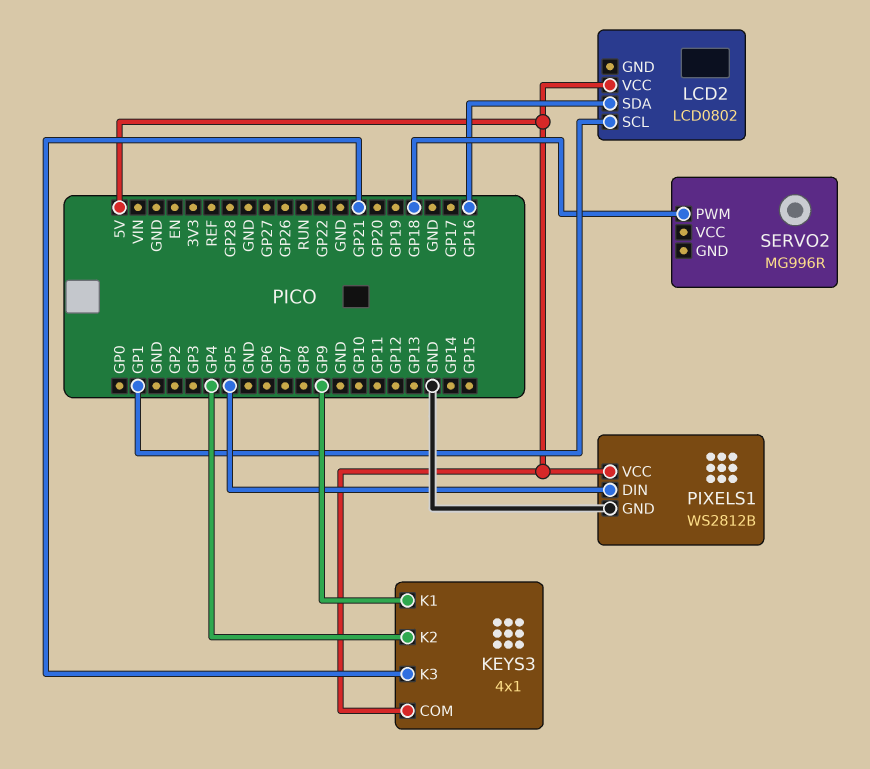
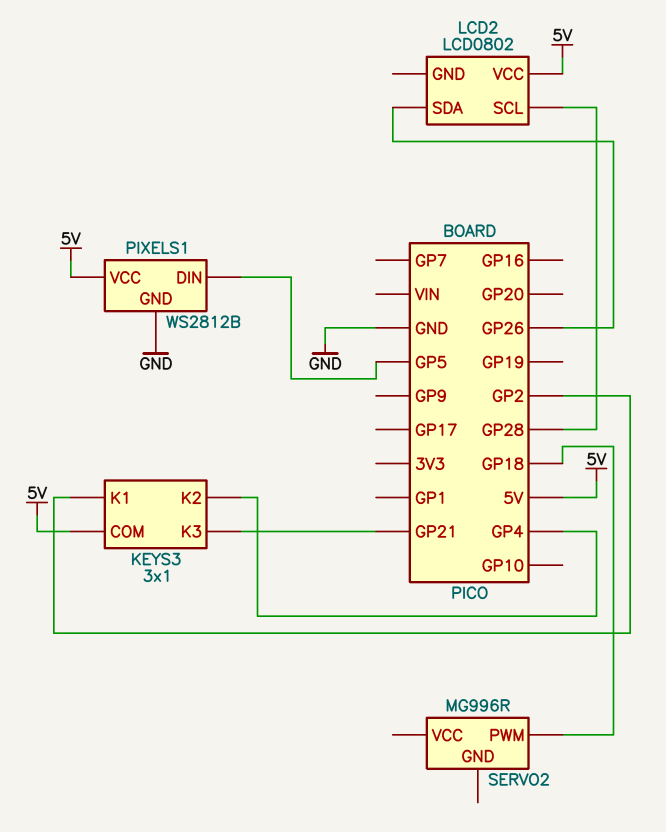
KEYS3: 4x1 -> 3x1
KEYS3 pin K1: GP9 -> GP2
LCD2 pin SCL: GP1 -> GP28
LCD2 pin SDA: GP16 -> GP26

